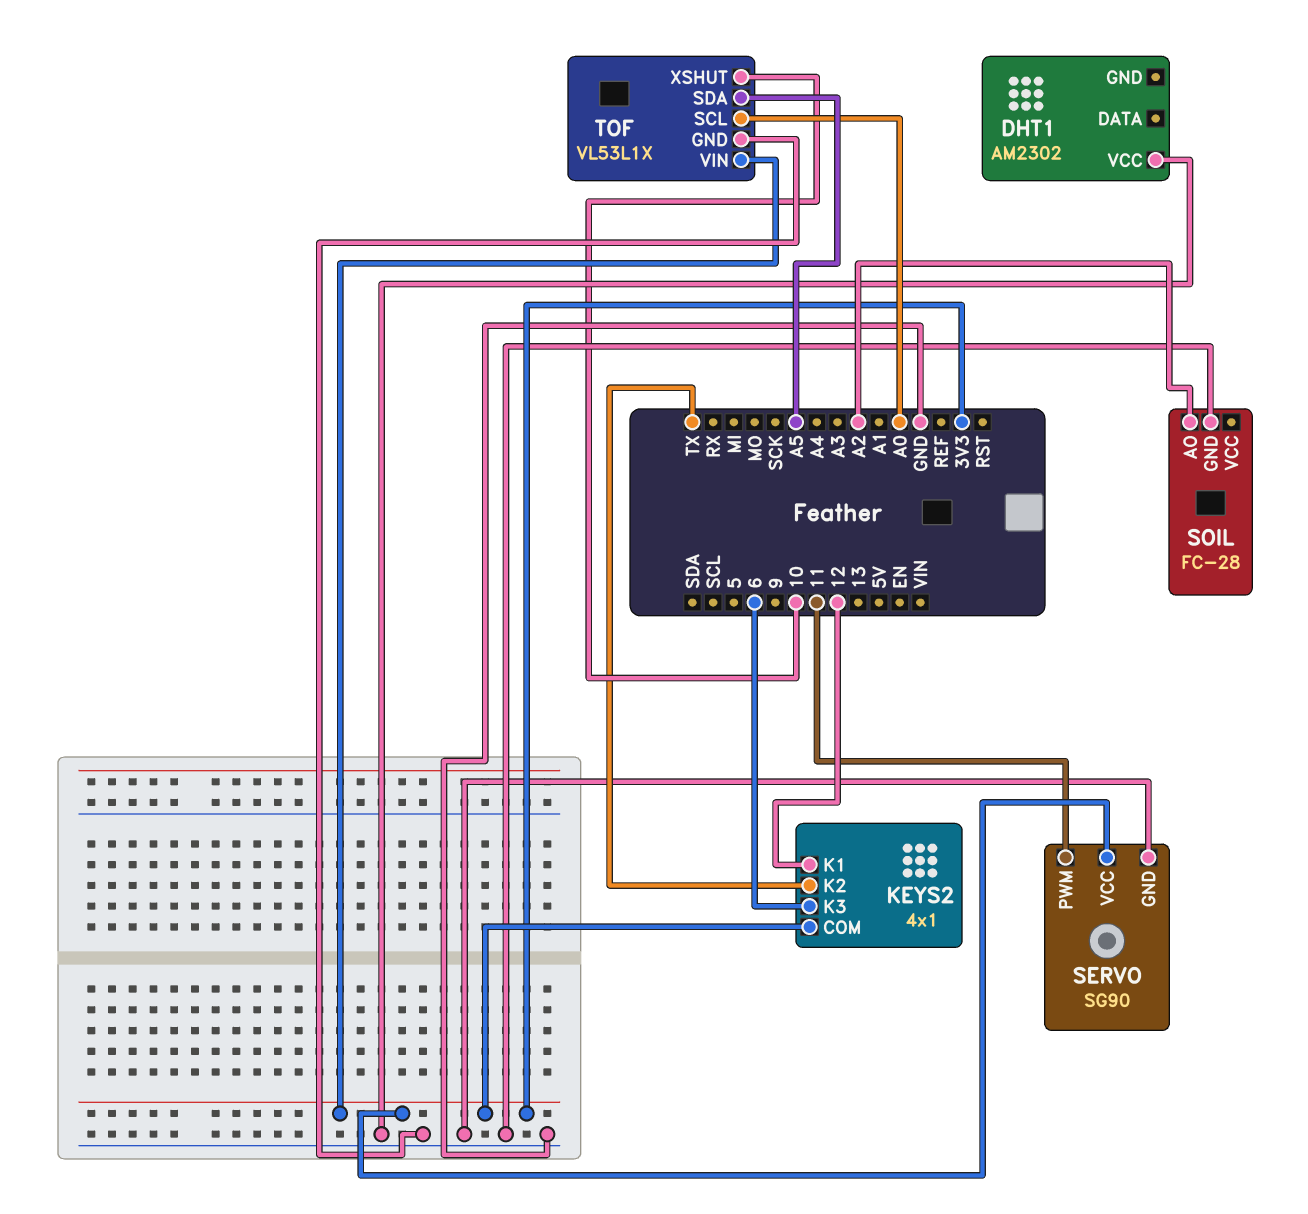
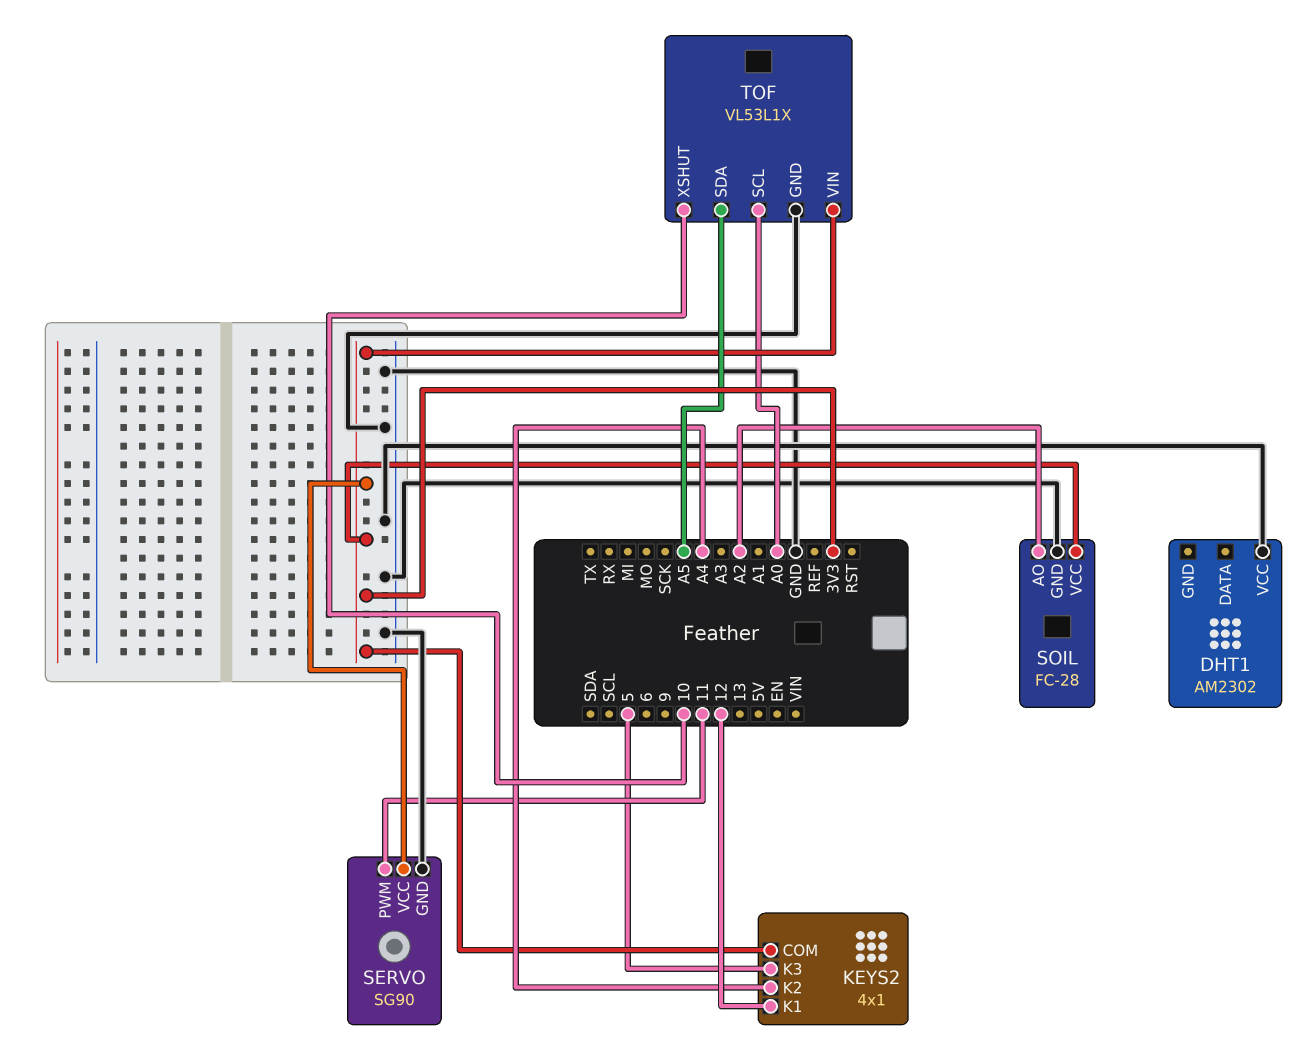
KEYS2 pin K2: TX -> A4
KEYS2 pin K3: 6 -> 5
SOIL pin VCC: none -> 3V3

